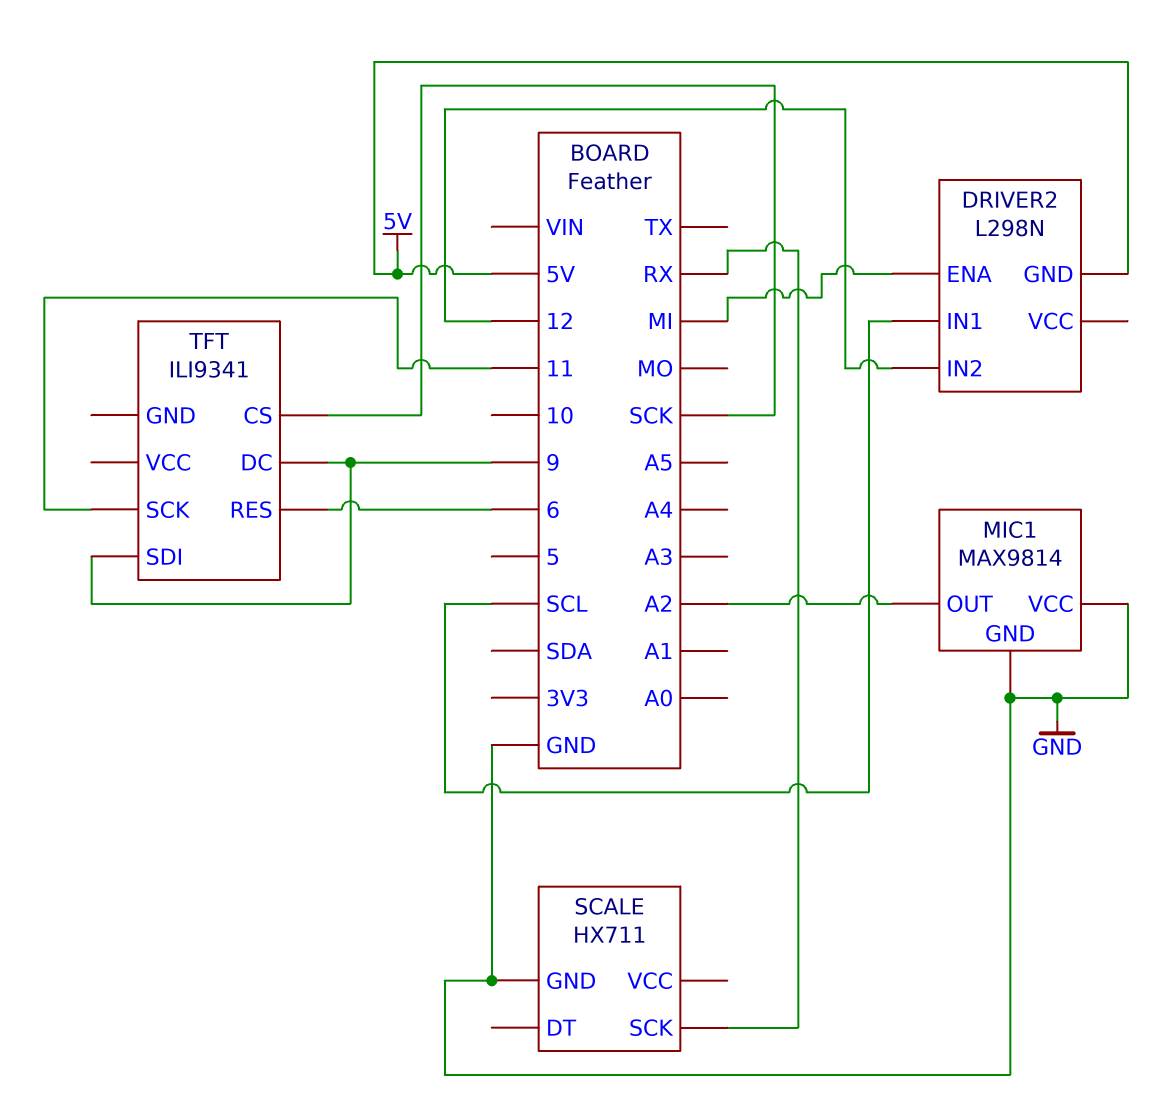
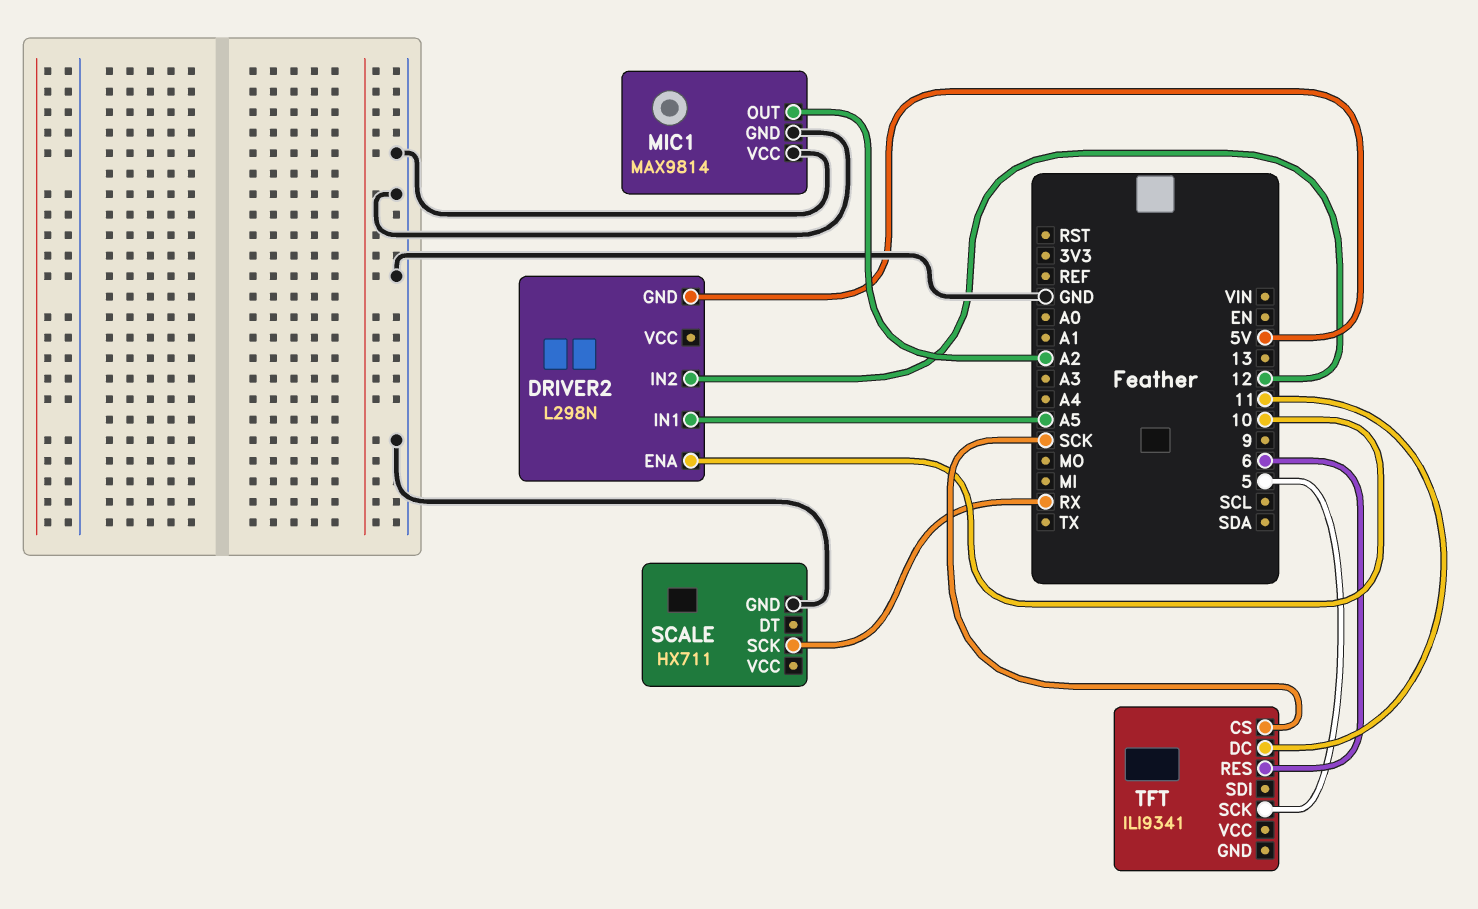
DRIVER2 pin ENA: MI -> 10
DRIVER2 pin IN1: SCL -> A5
TFT pin DC: 9 -> 11
TFT pin SCK: 11 -> 5
TFT pin SDI: 9 -> none

